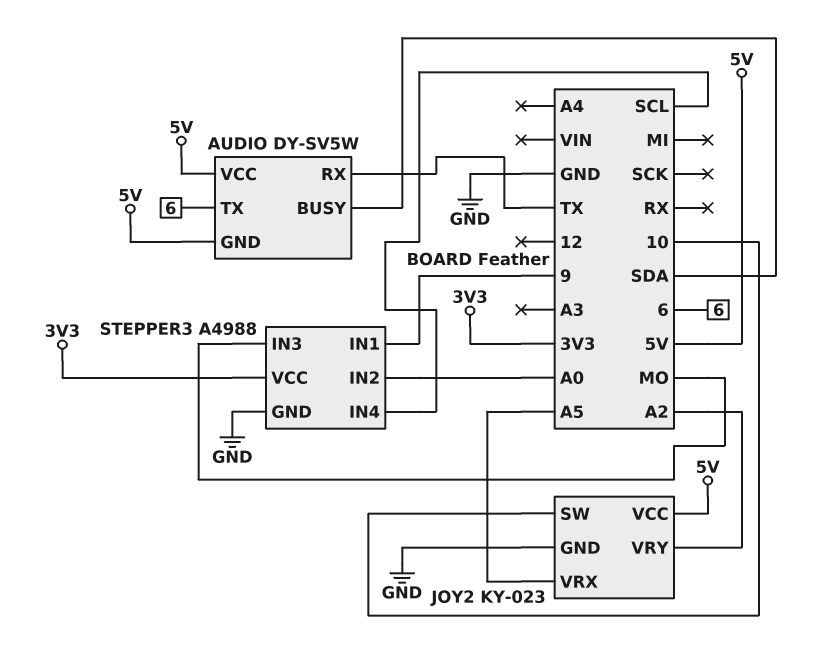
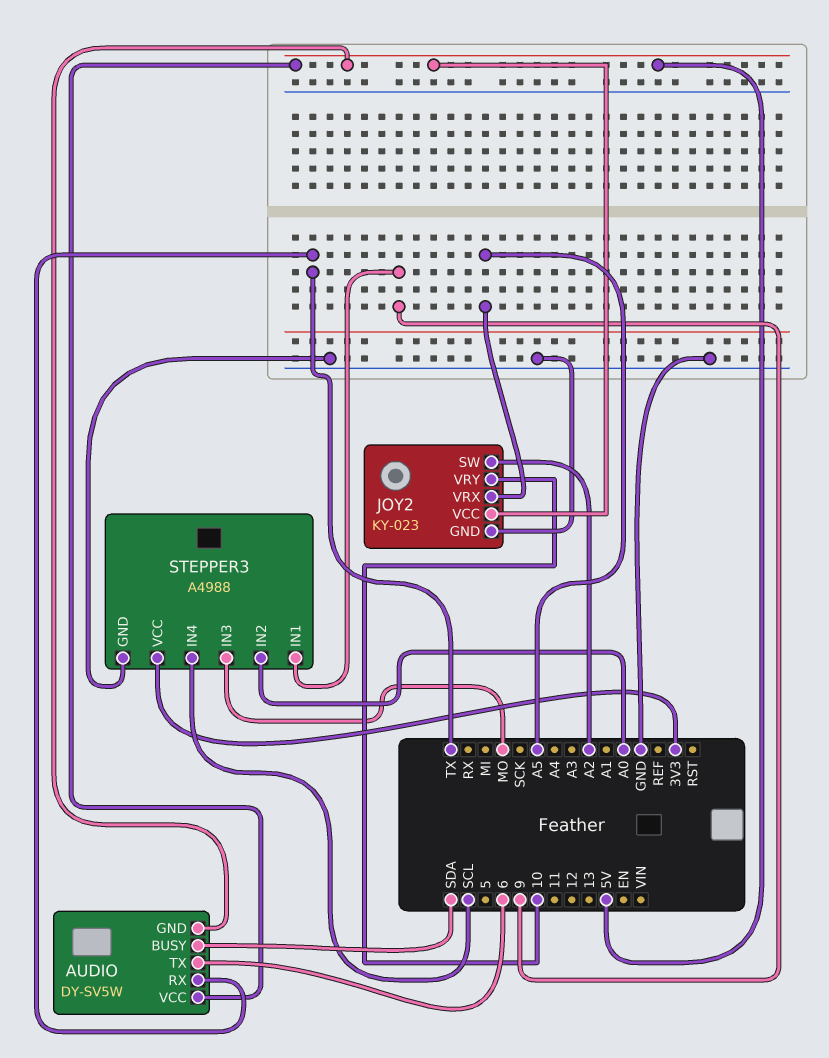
JOY2 pin SW: 10 -> A2
JOY2 pin VRY: A2 -> 10

